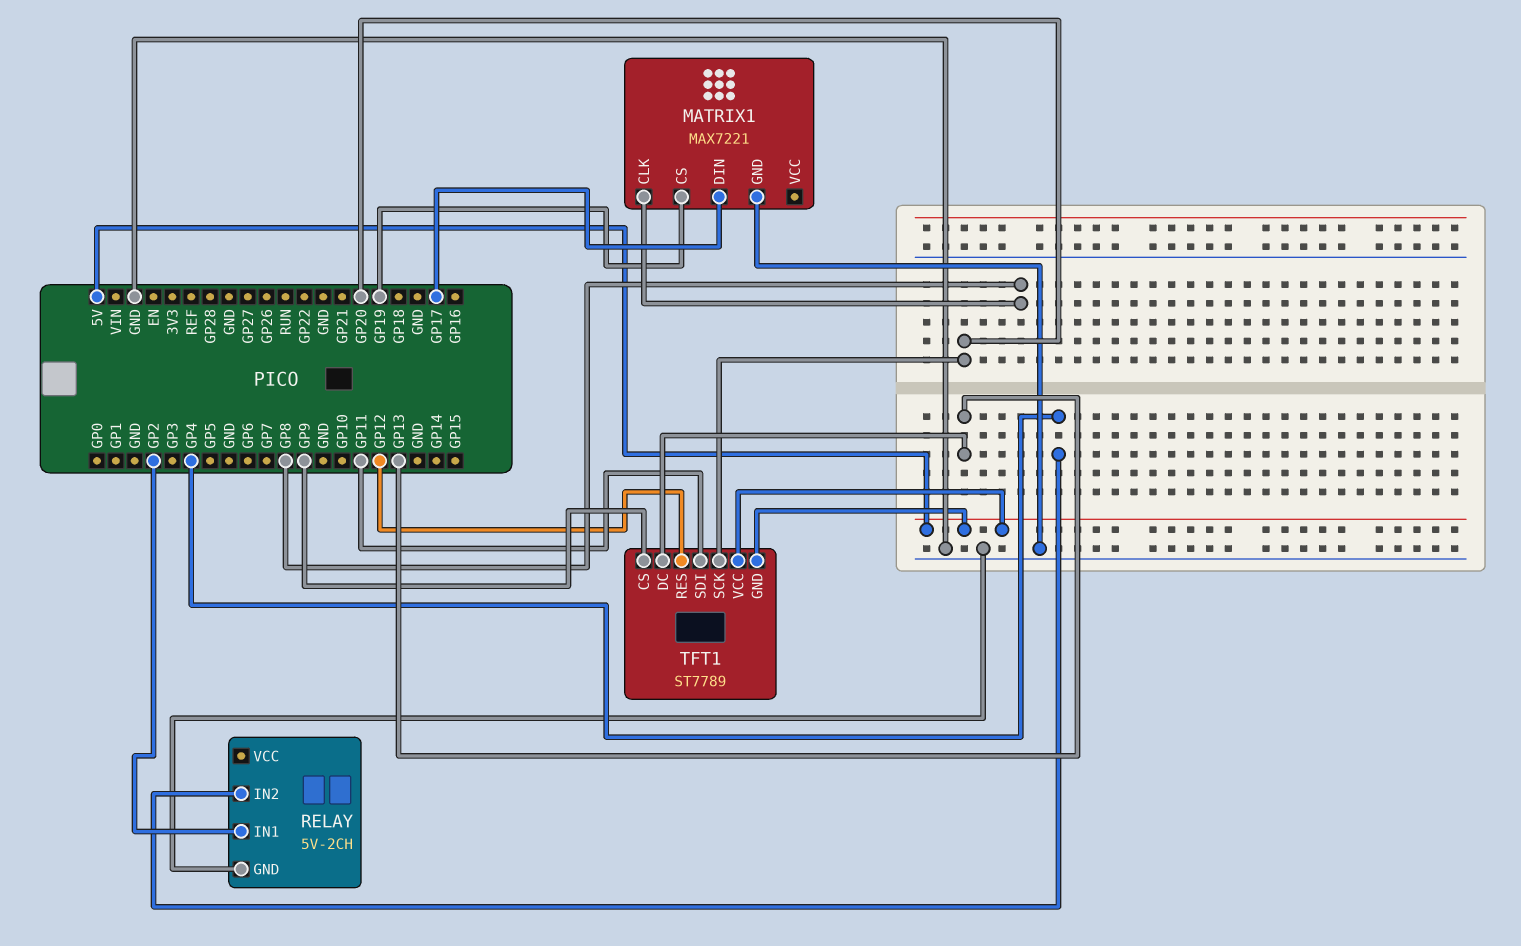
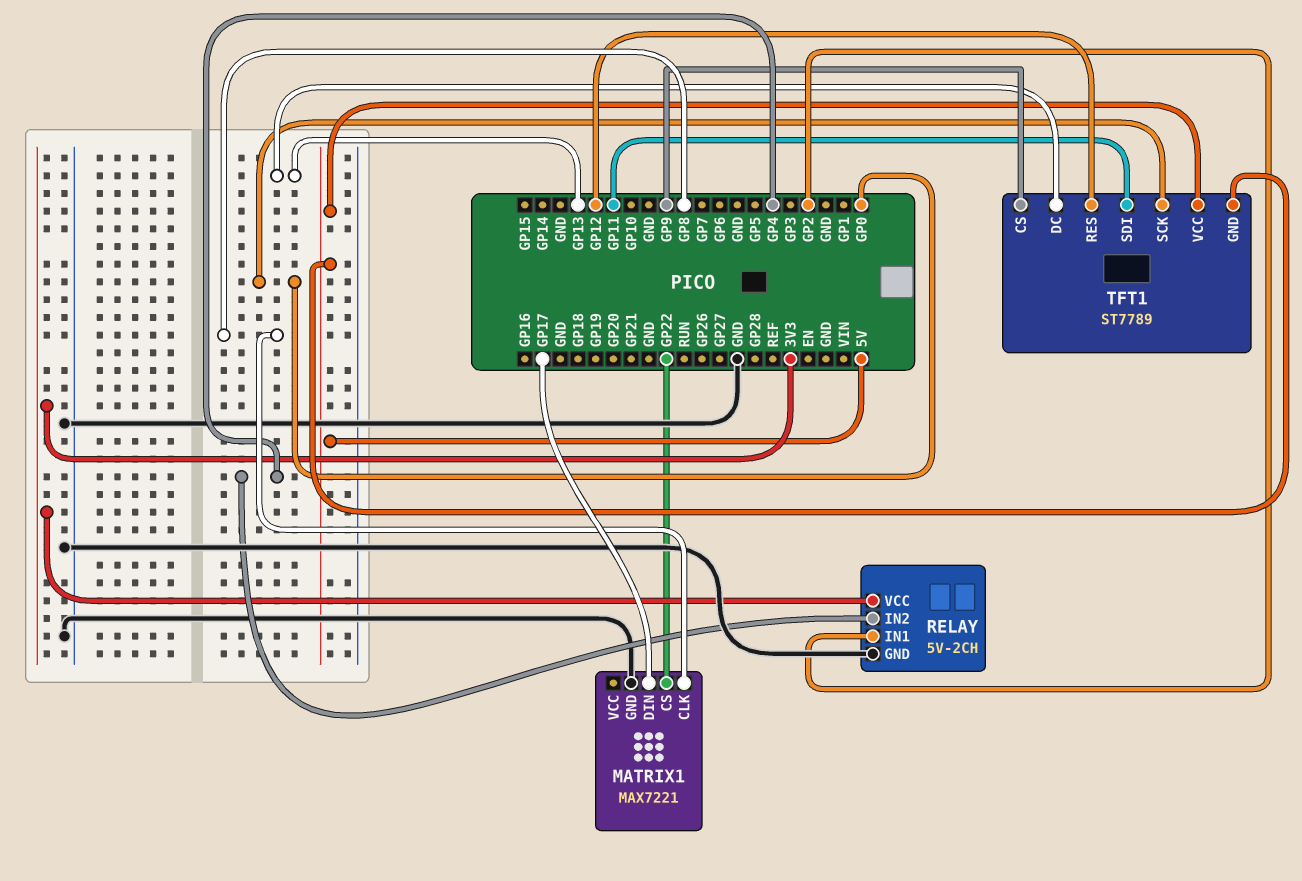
MATRIX1 pin CS: GP19 -> GP22
RELAY pin VCC: none -> 3V3
TFT1 pin SCK: GP20 -> GP0

